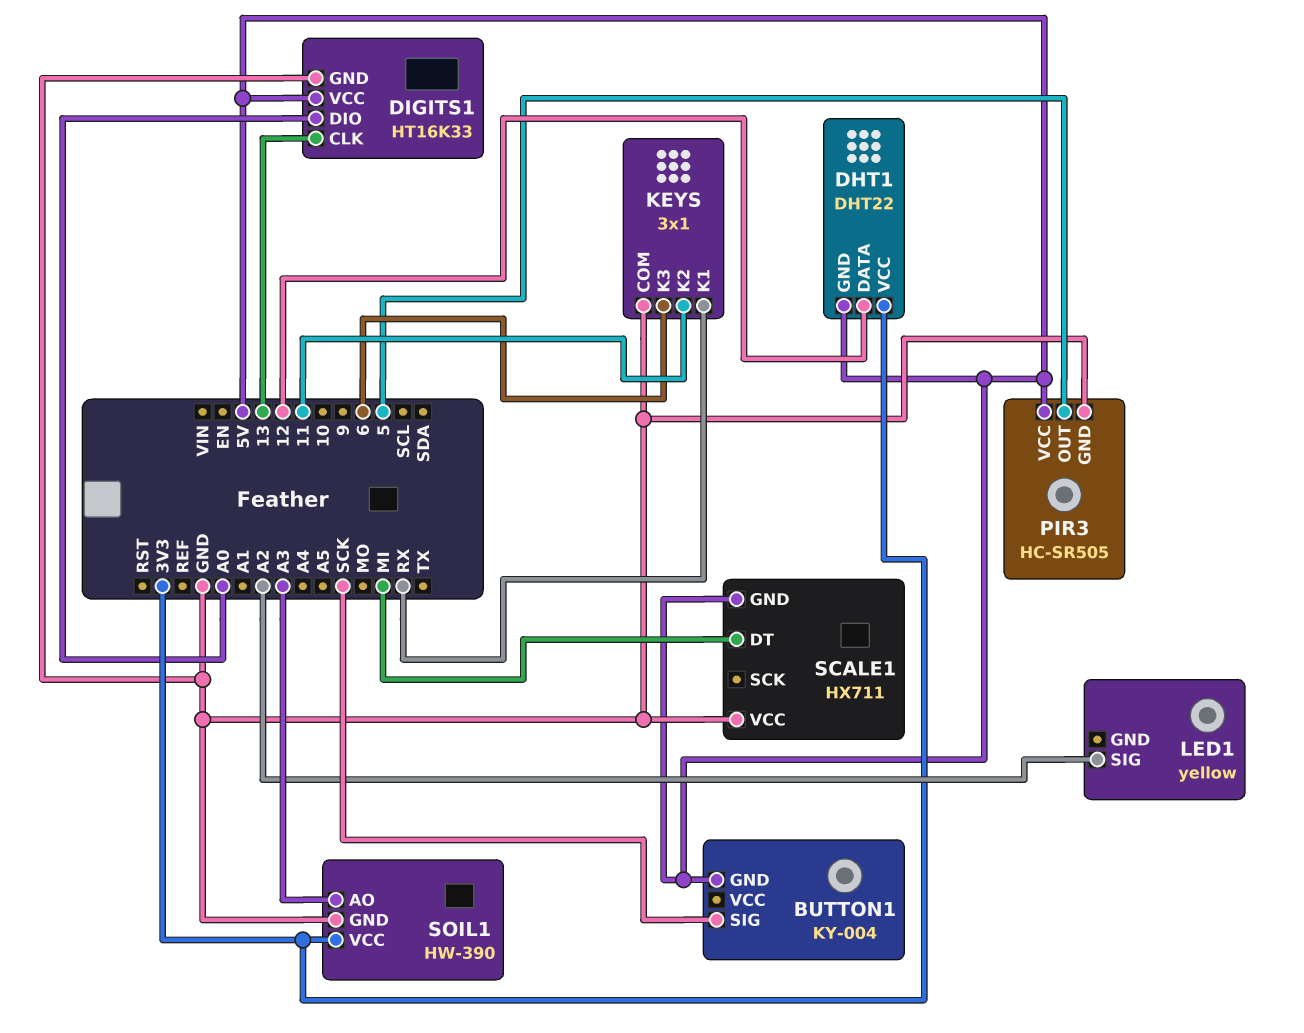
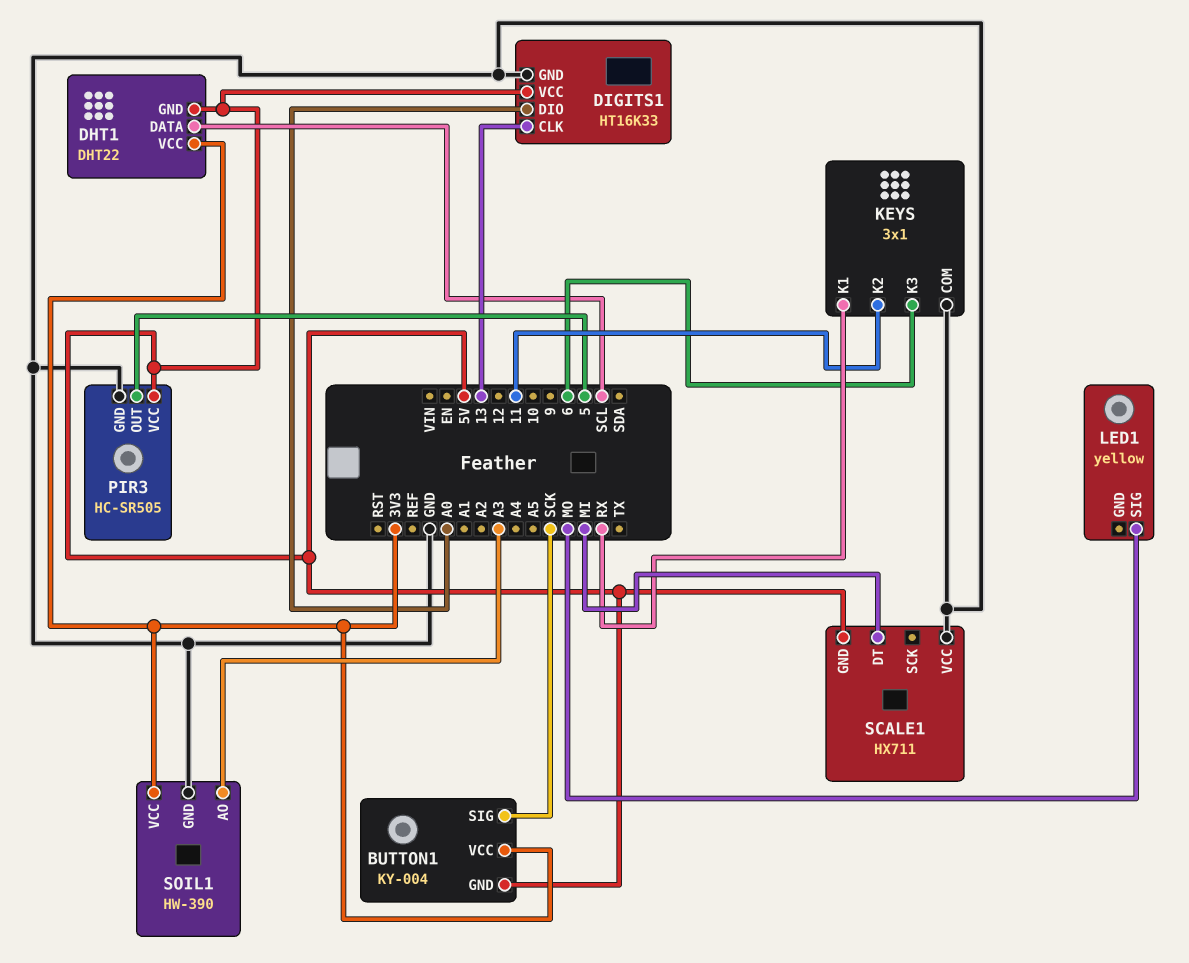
BUTTON1 pin VCC: none -> 3V3
DHT1 pin DATA: 12 -> SCL
LED1 pin SIG: A2 -> MO

